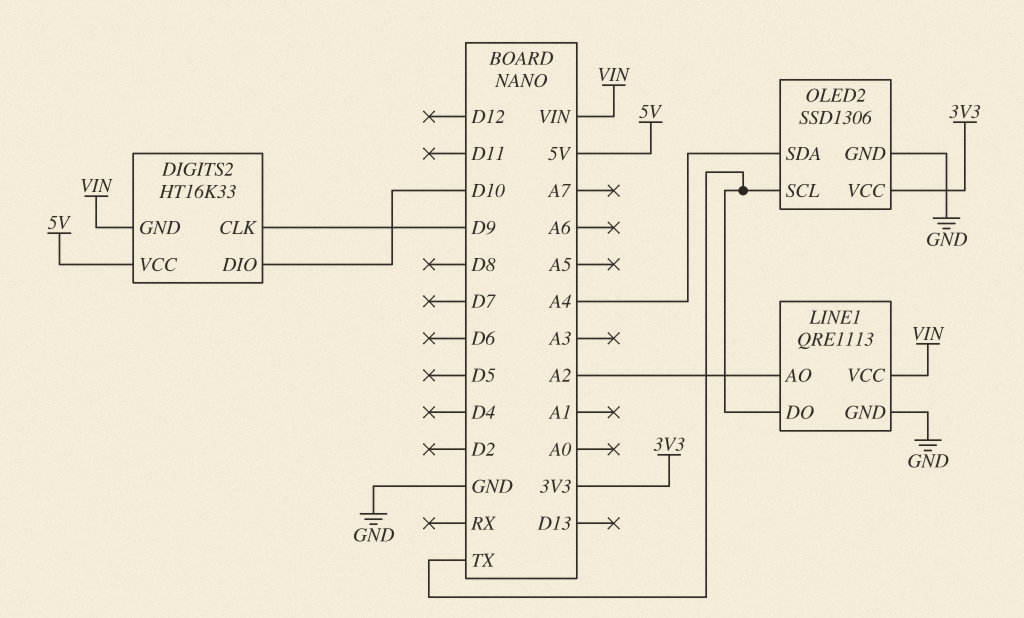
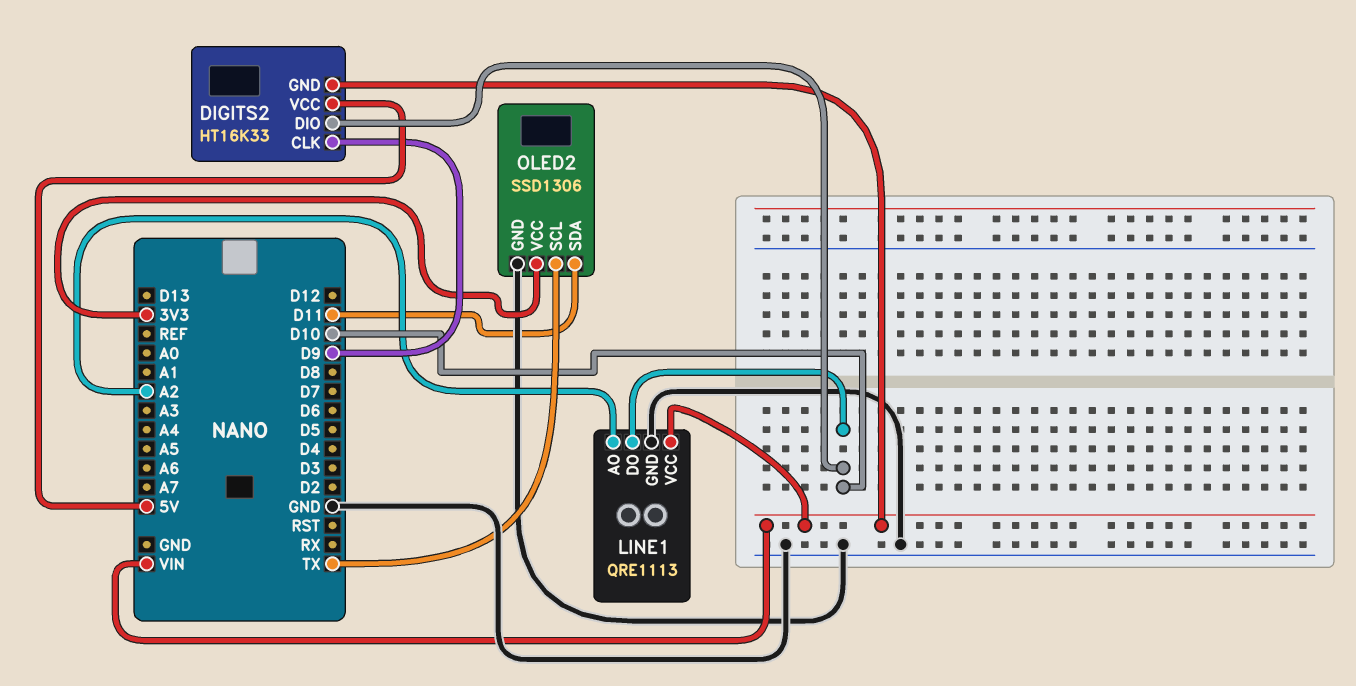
LINE1 pin DO: TX -> D10
OLED2 pin SDA: A4 -> D11

